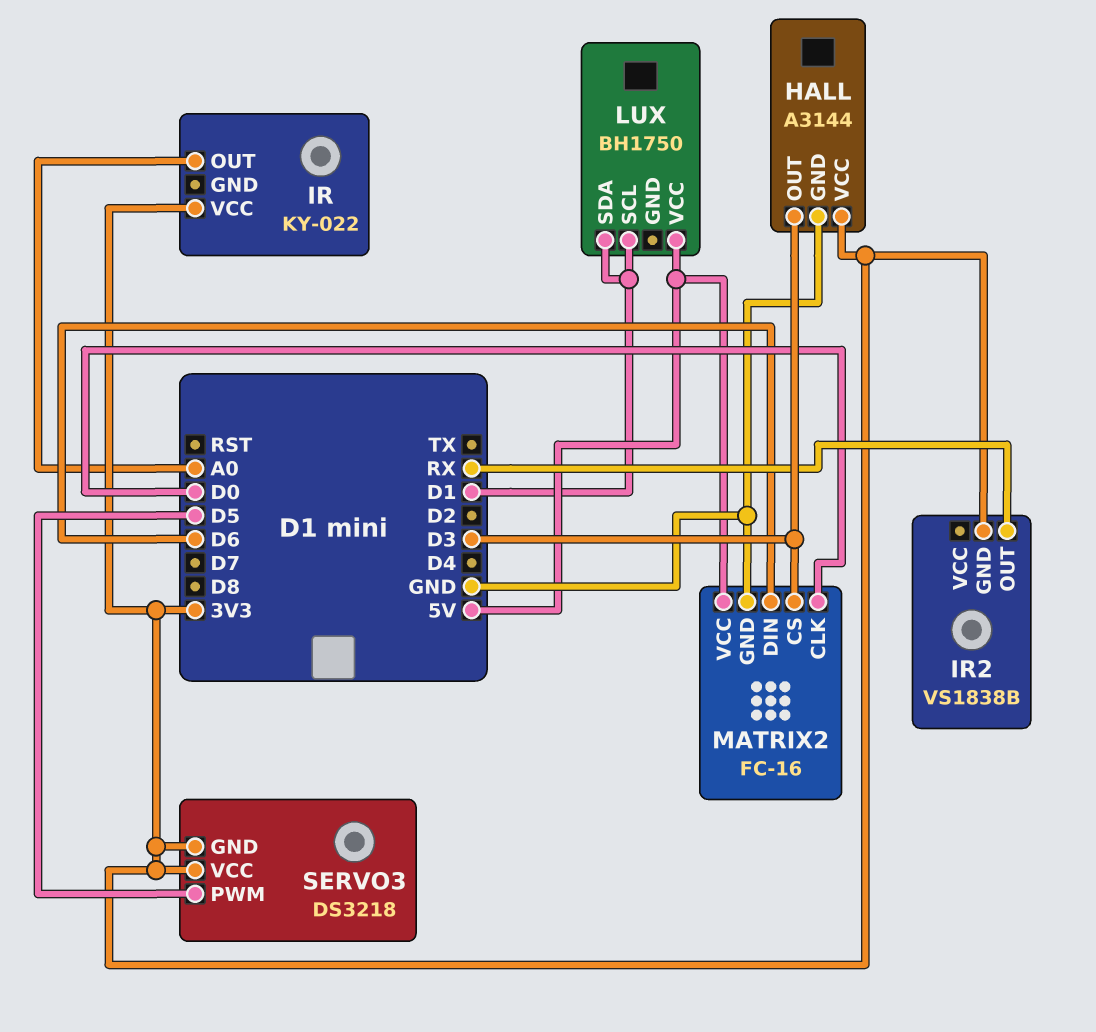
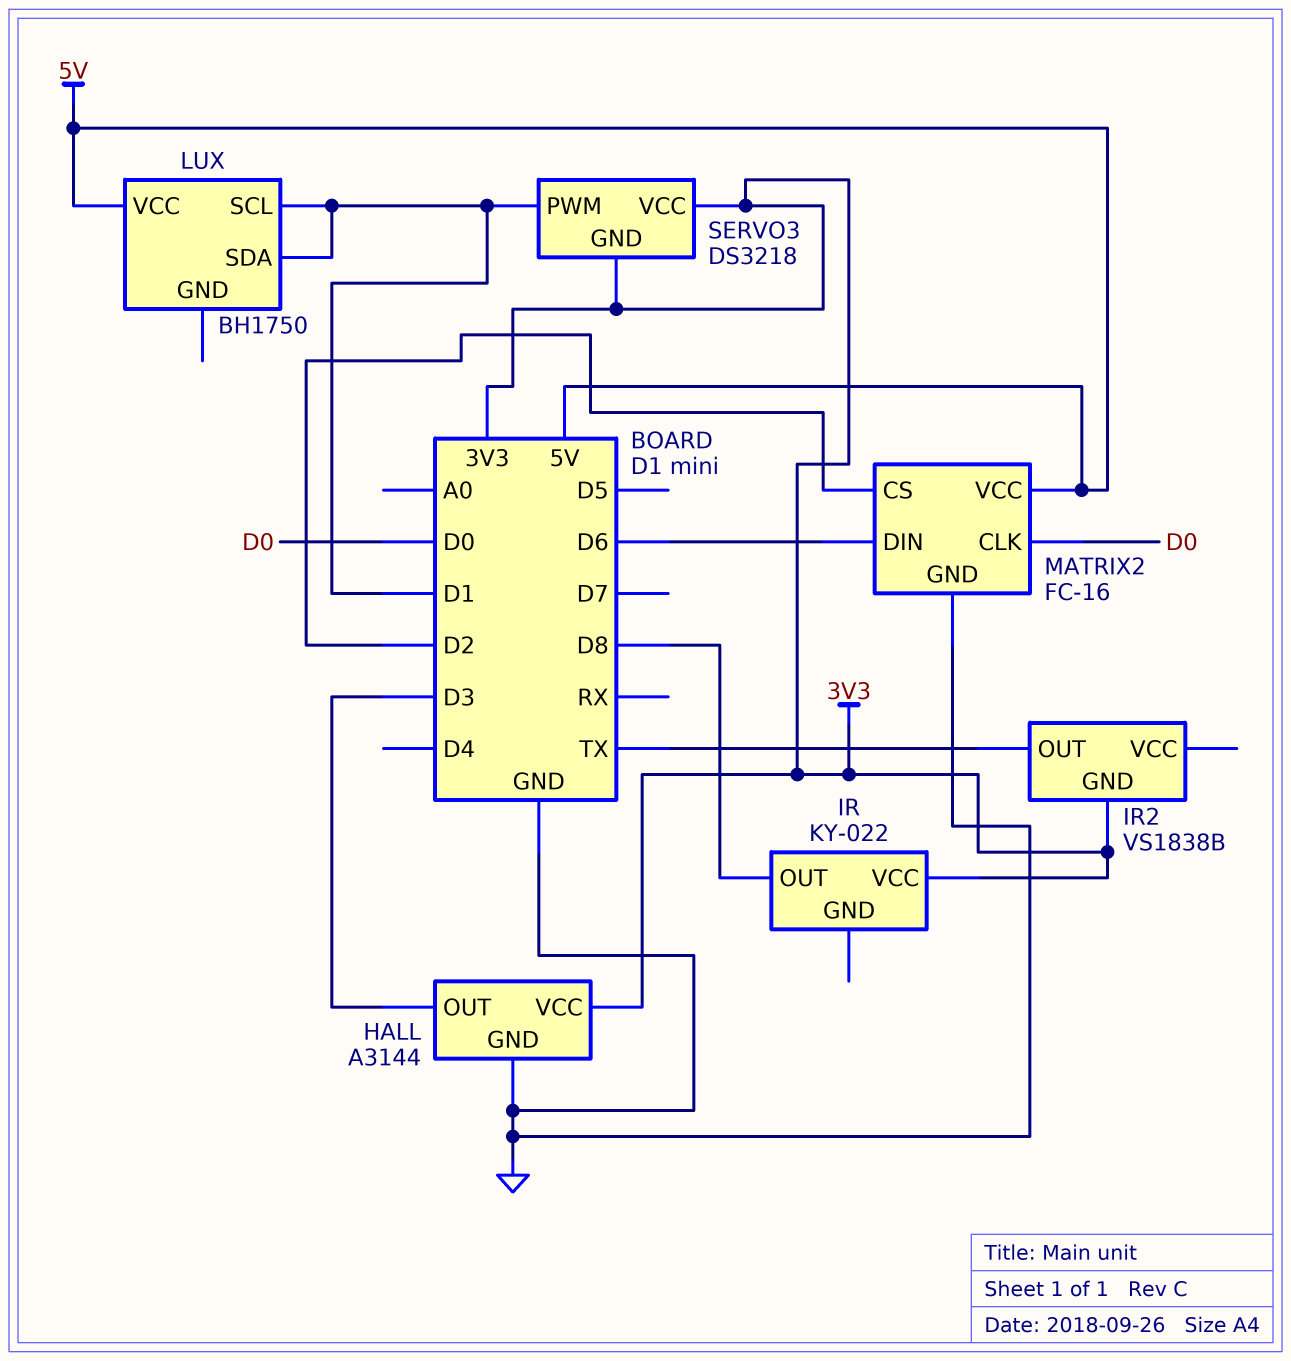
IR pin OUT: A0 -> D8
IR2 pin OUT: RX -> TX
MATRIX2 pin CS: D3 -> D2
SERVO3 pin PWM: D5 -> D1

